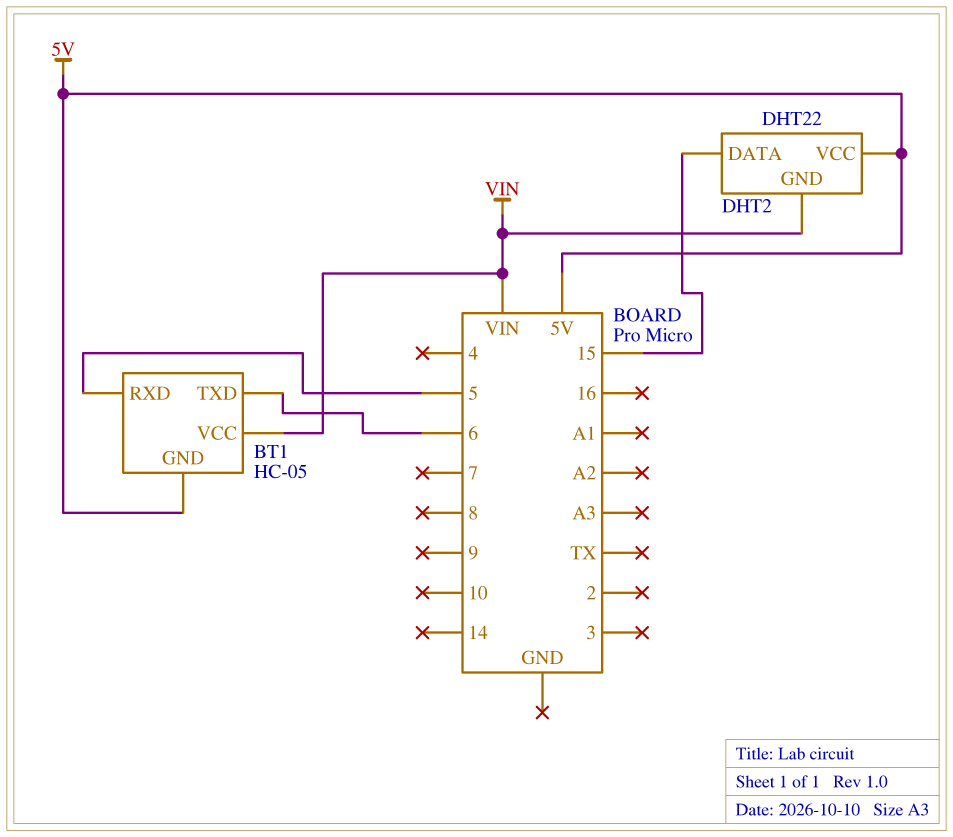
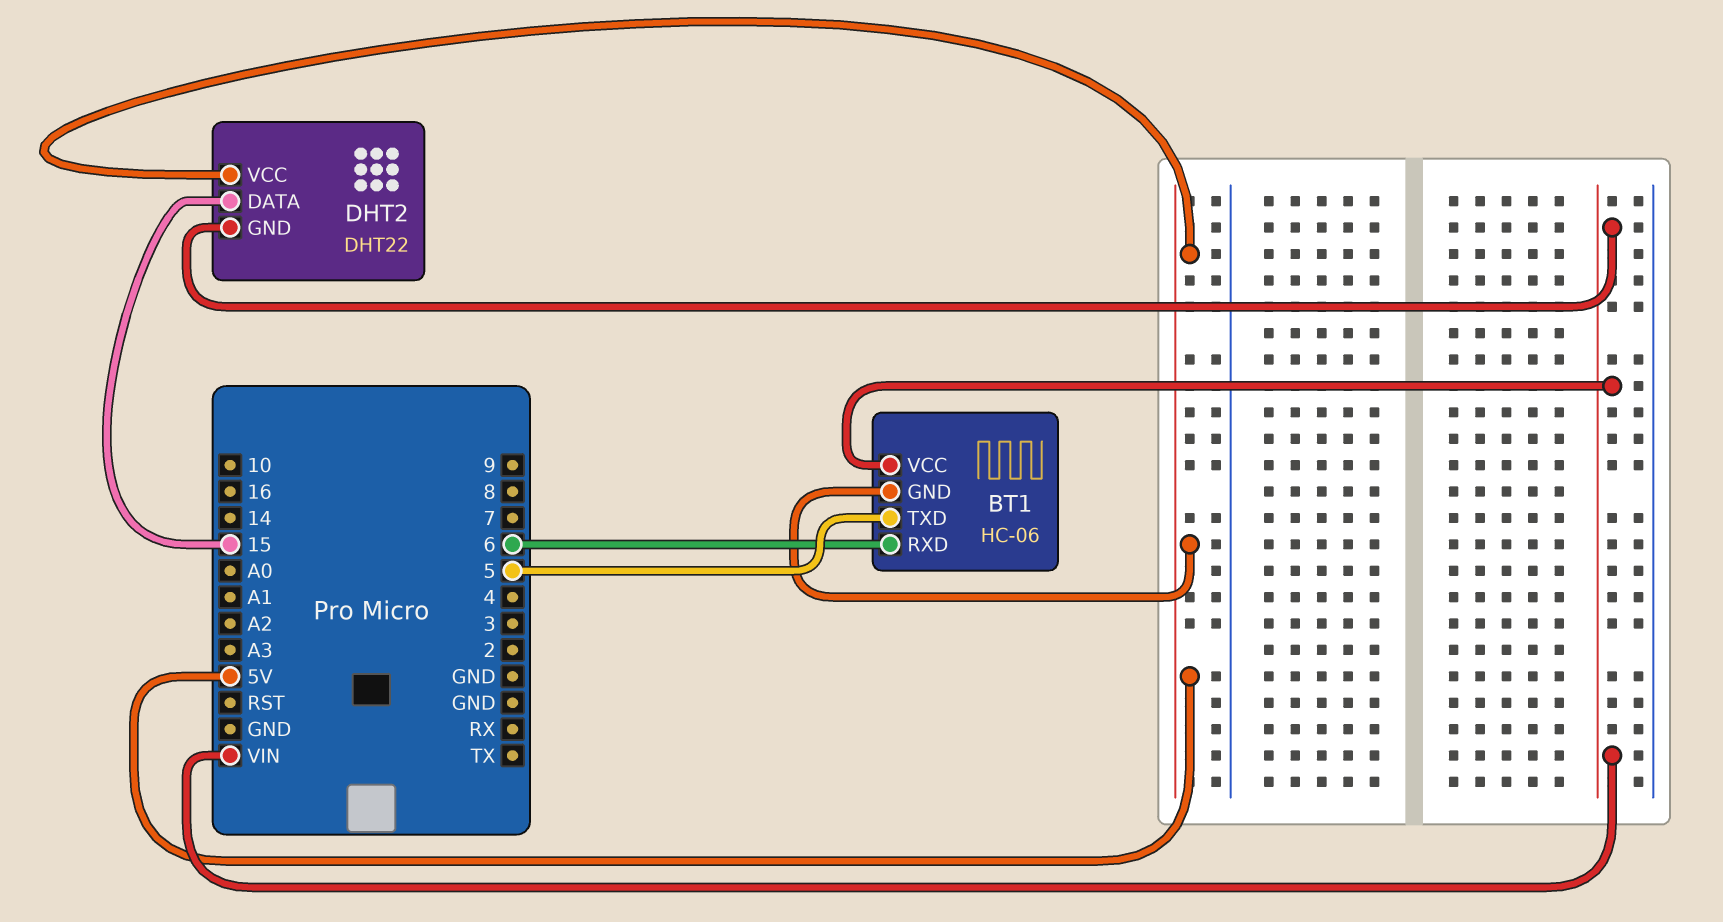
BT1: HC-05 -> HC-06
BT1 pin RXD: 5 -> 6
BT1 pin TXD: 6 -> 5

